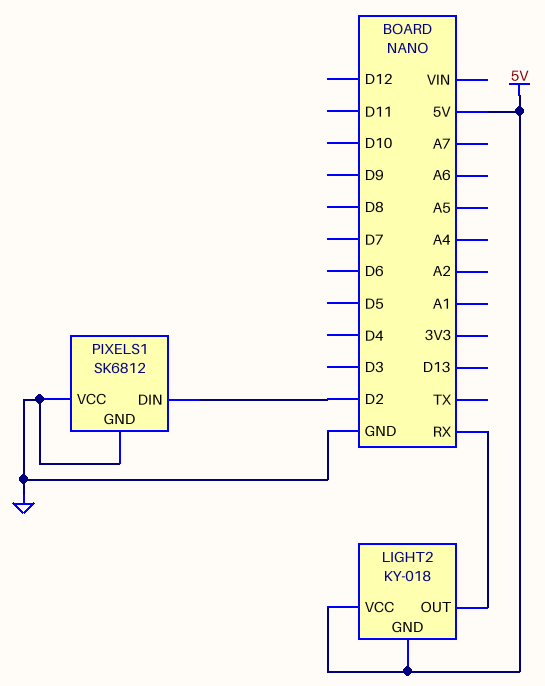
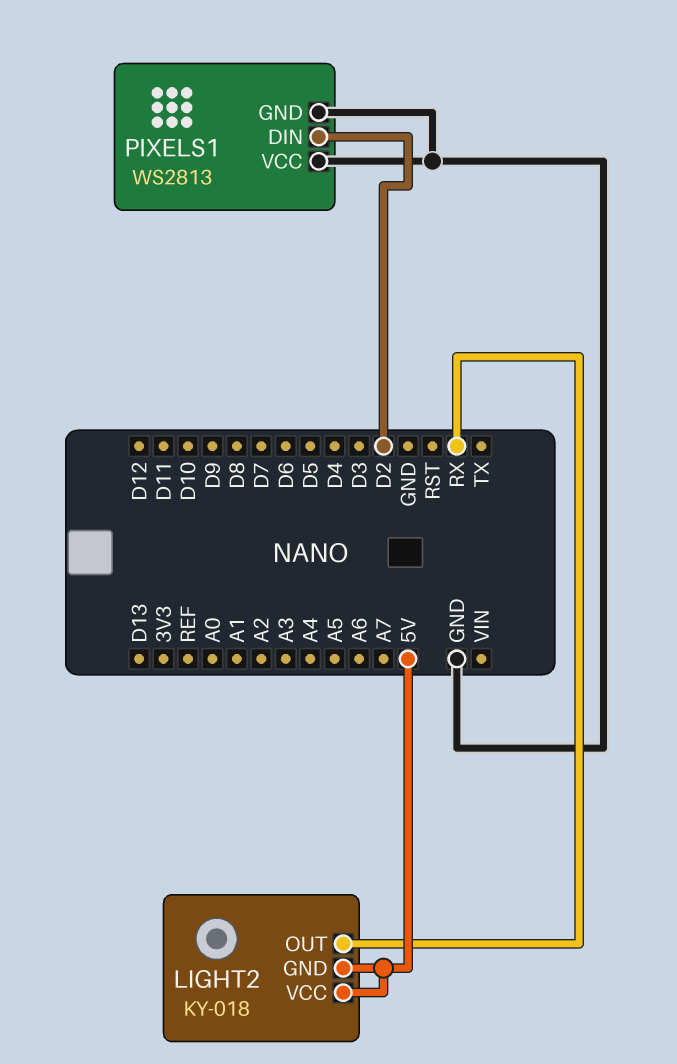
PIXELS1: SK6812 -> WS2813

